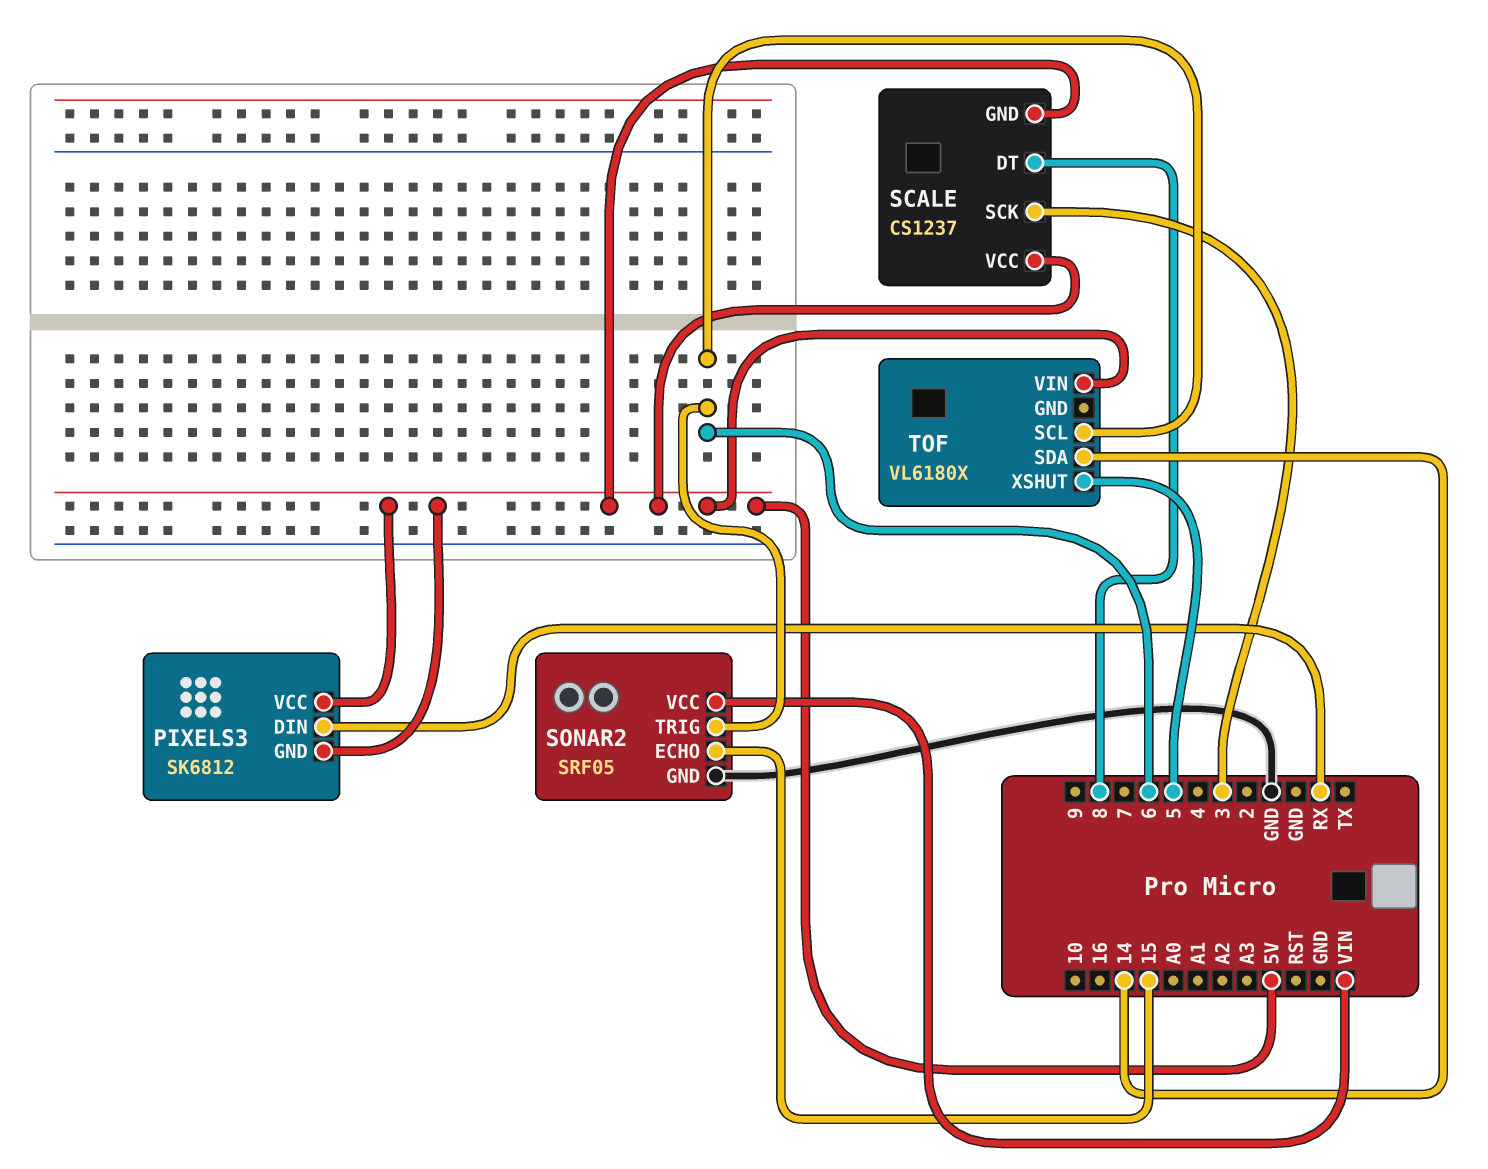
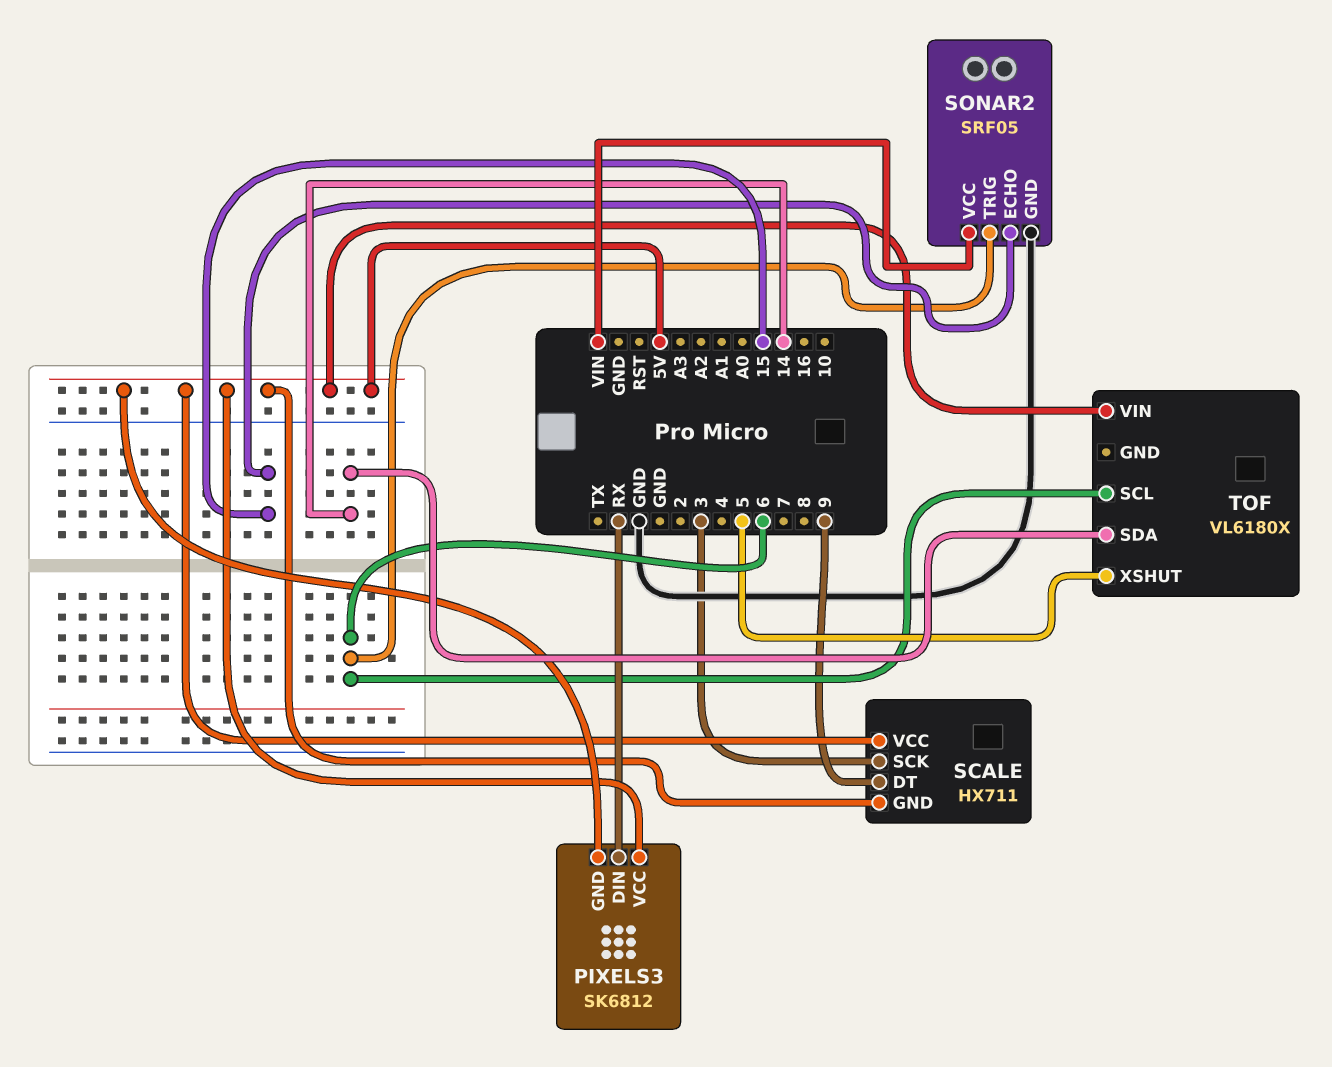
SCALE: CS1237 -> HX711
SCALE pin DT: 8 -> 9

